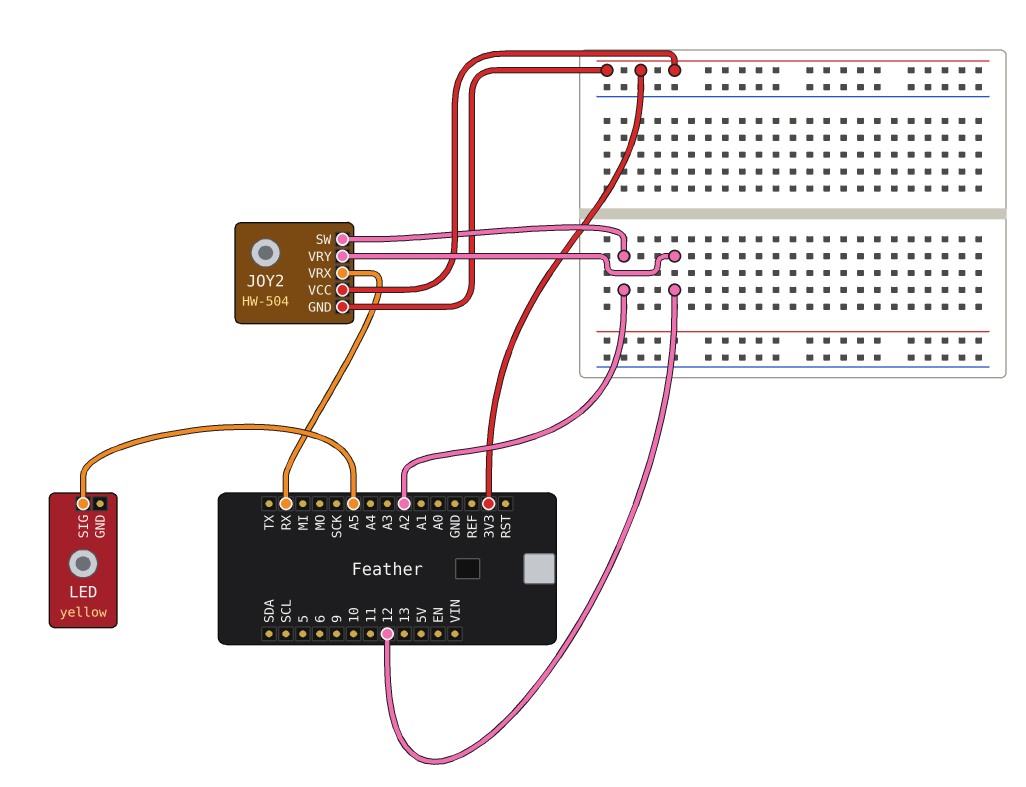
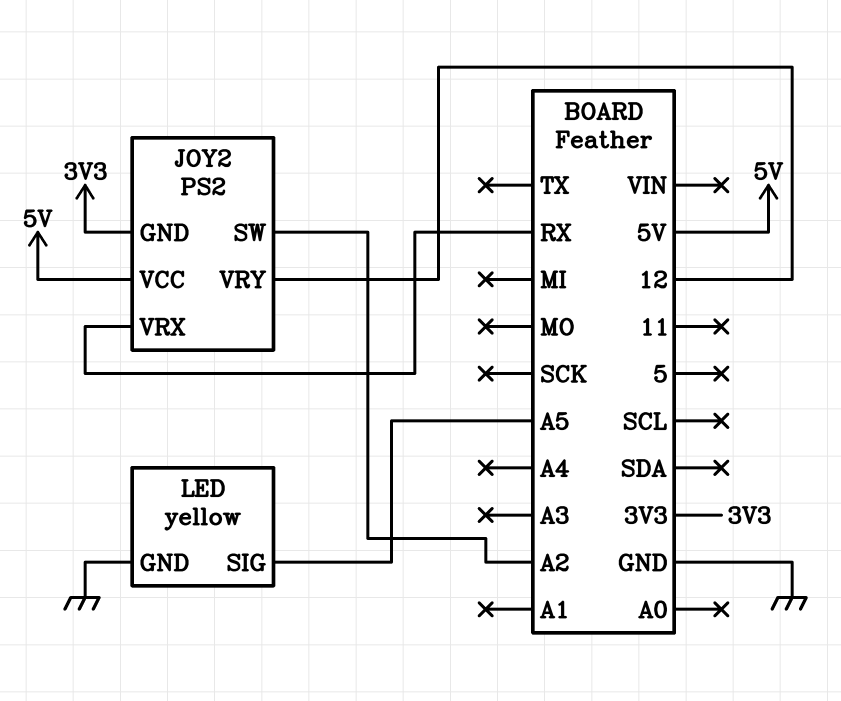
JOY2: HW-504 -> PS2
JOY2 pin VCC: 3V3 -> 5V
LED pin GND: none -> GND

